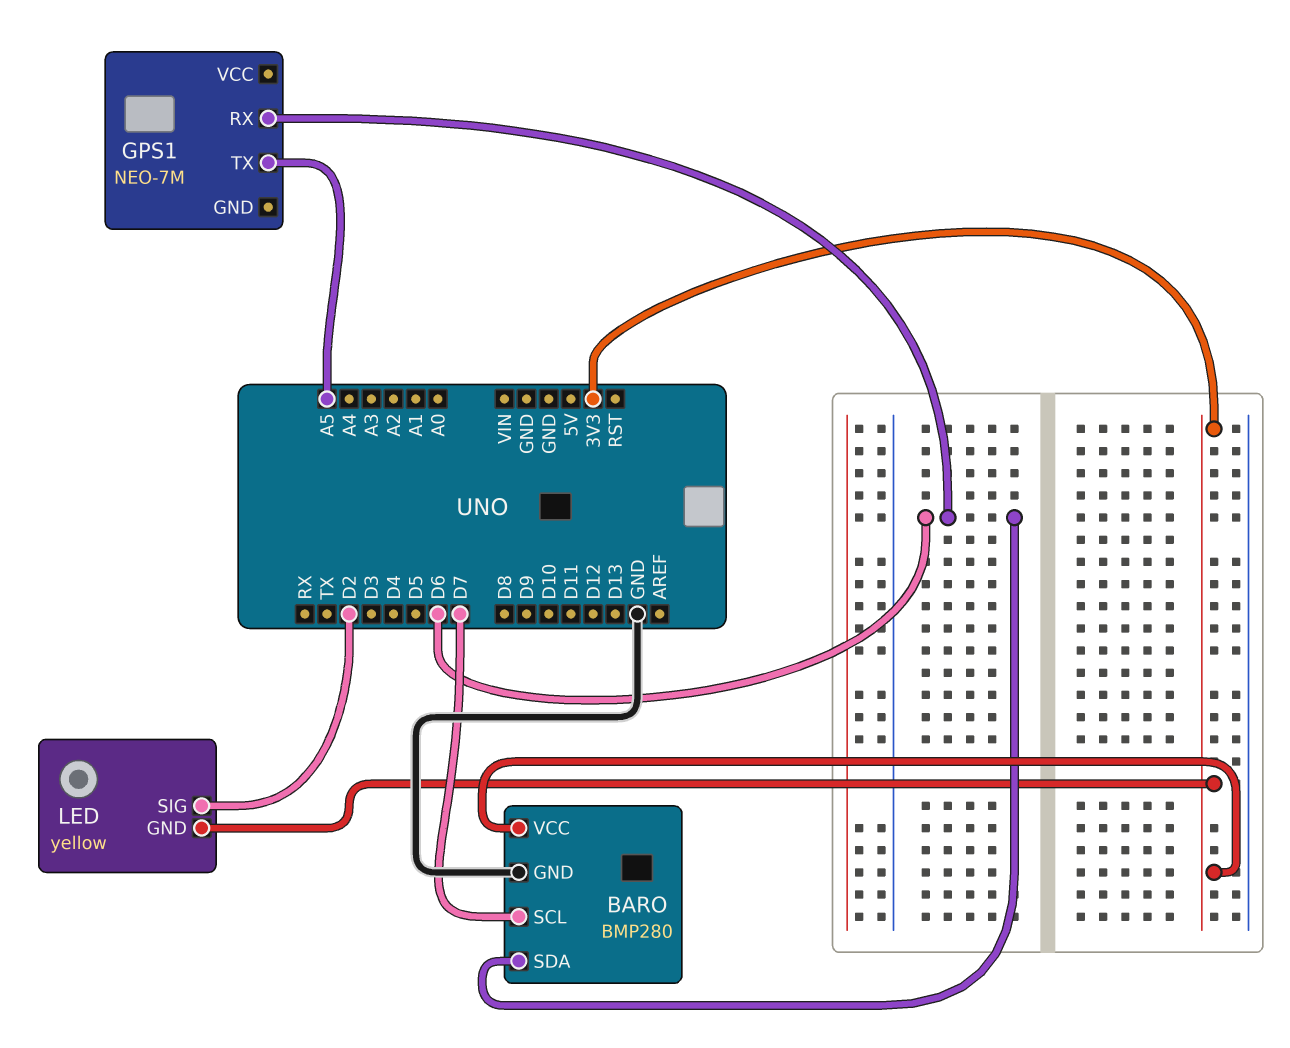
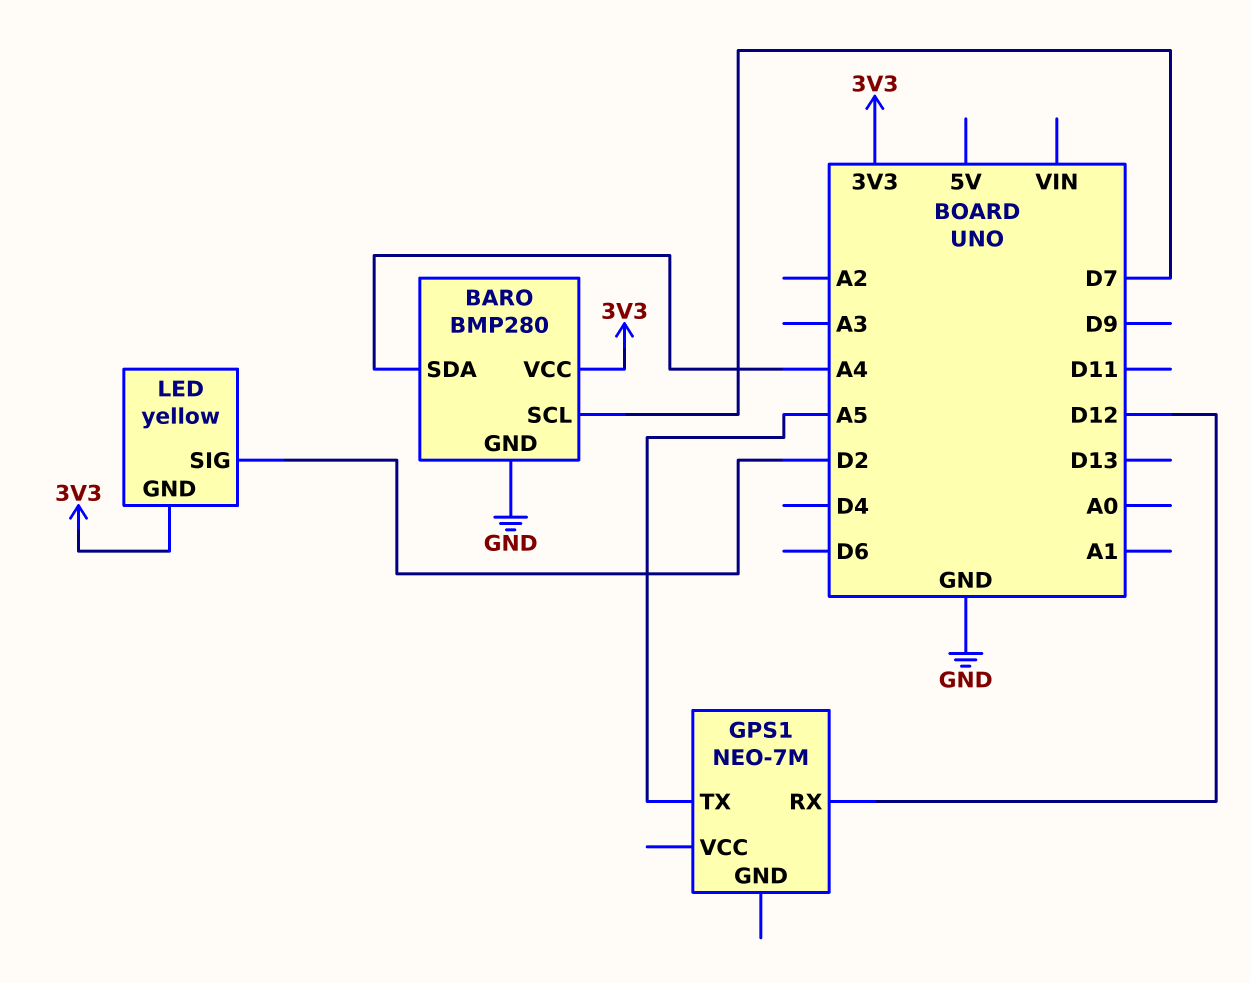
BARO pin SDA: D6 -> A4
GPS1 pin RX: D6 -> D12

